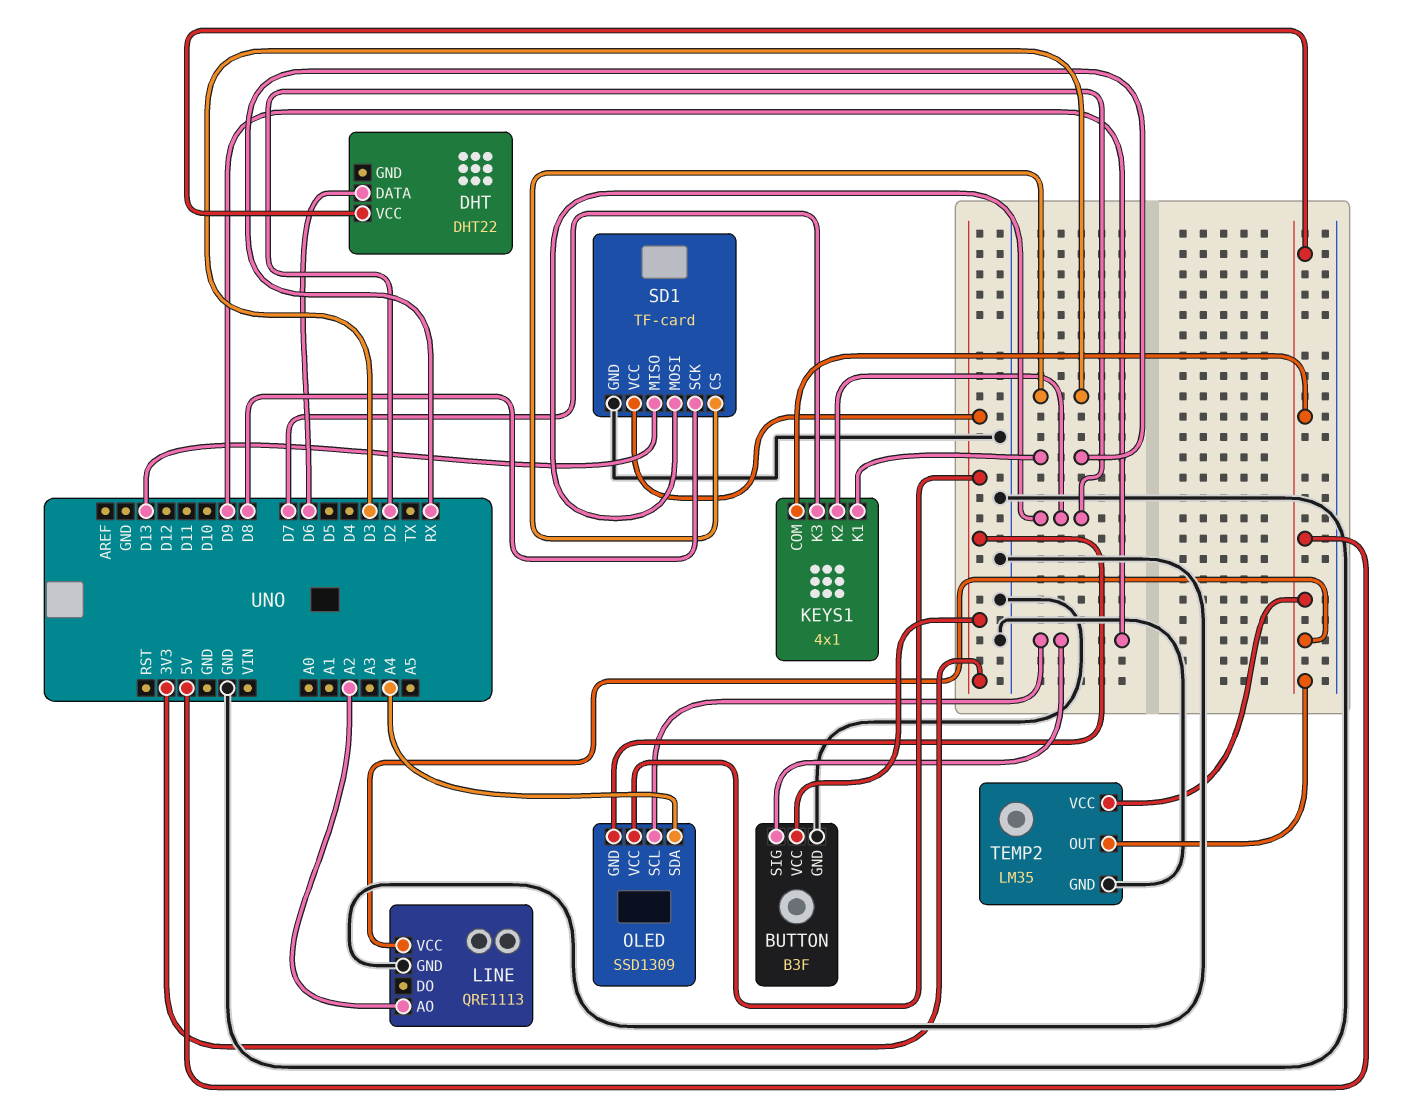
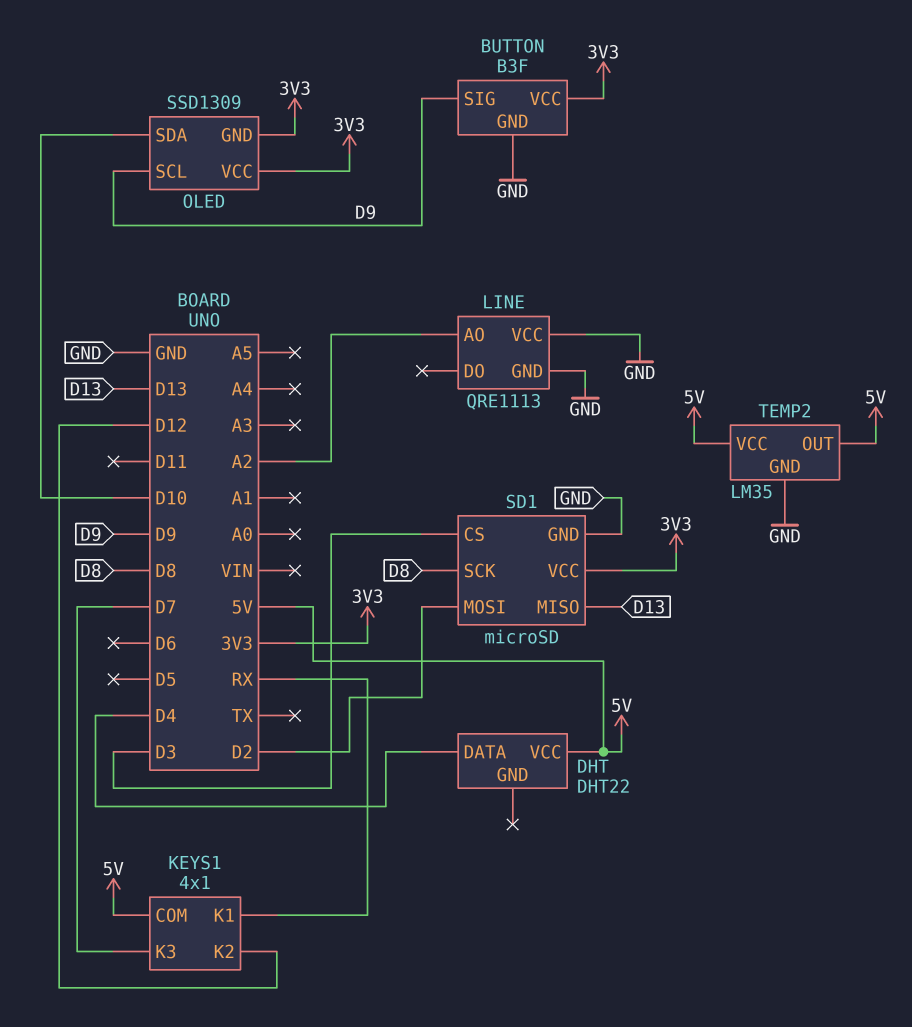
DHT pin DATA: D6 -> D4
KEYS1 pin K2: D2 -> D12
LINE pin VCC: 5V -> GND
OLED pin SDA: A4 -> D10
SD1: TF-card -> microSD

